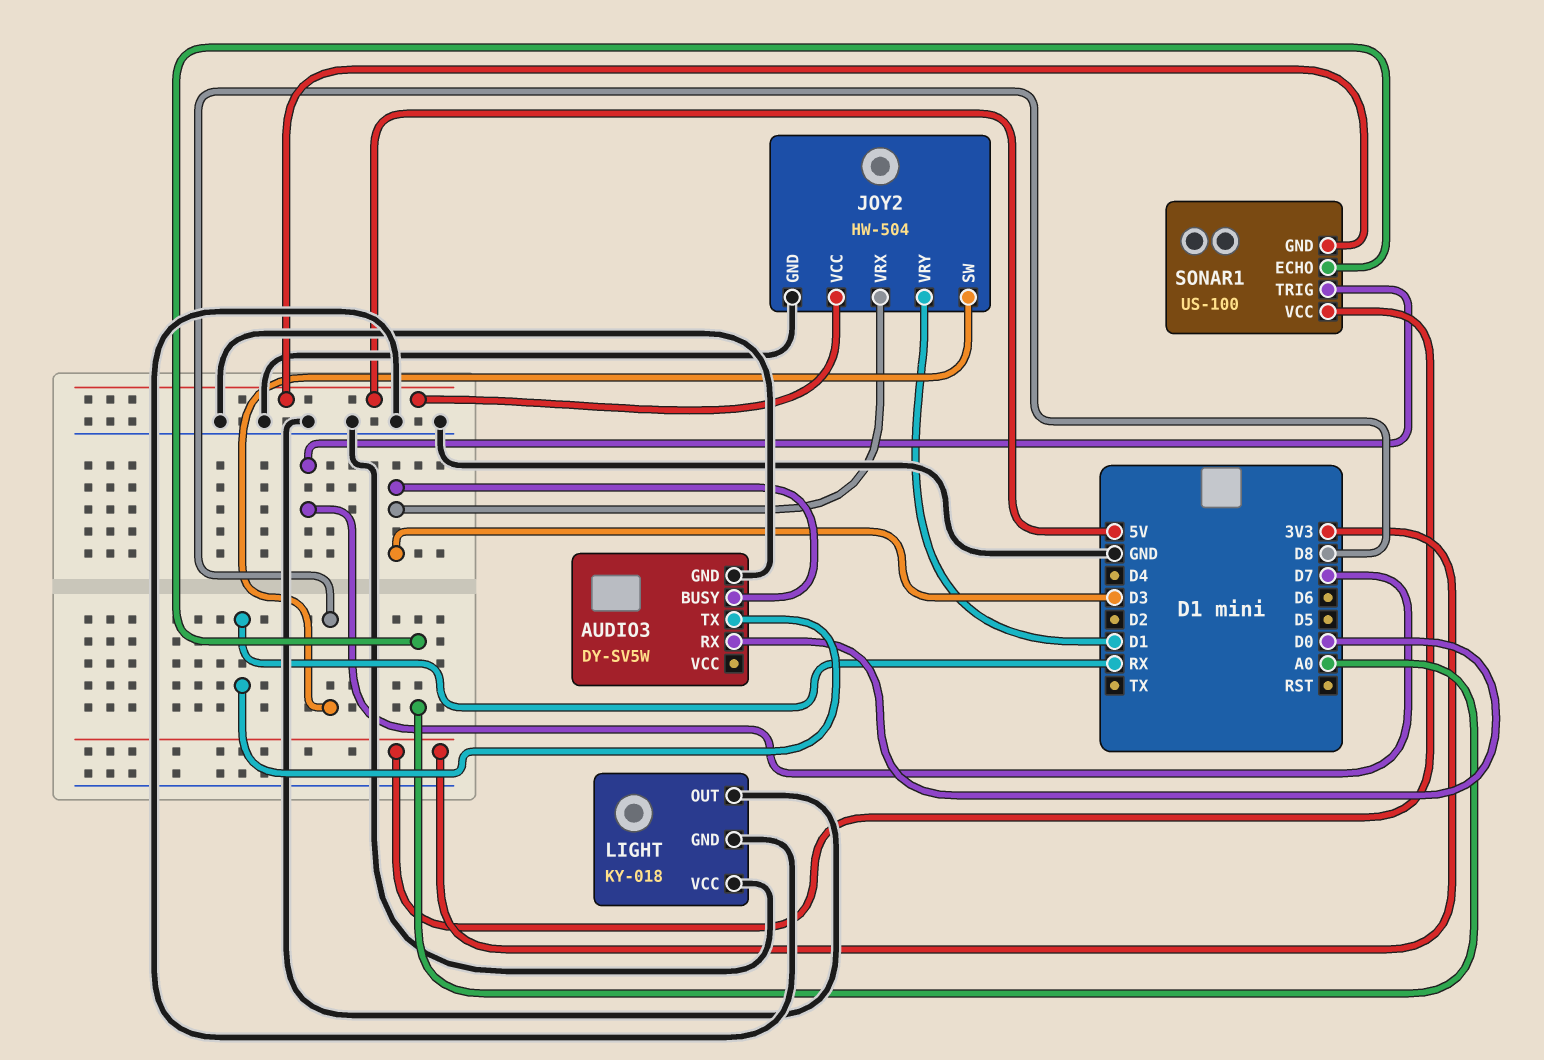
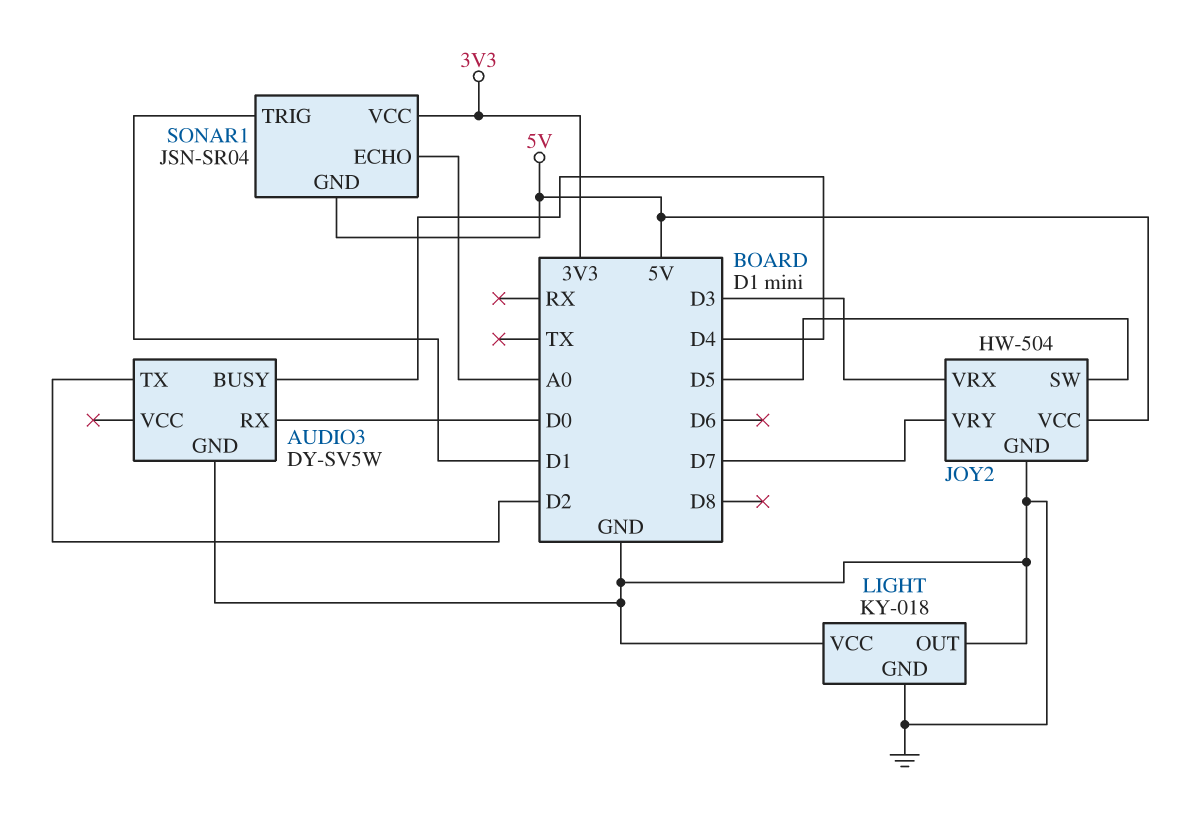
AUDIO3 pin BUSY: D3 -> D4
AUDIO3 pin TX: RX -> D2
JOY2 pin SW: D8 -> D5
JOY2 pin VRY: D1 -> D7
SONAR1: US-100 -> JSN-SR04
SONAR1 pin TRIG: D7 -> D1

